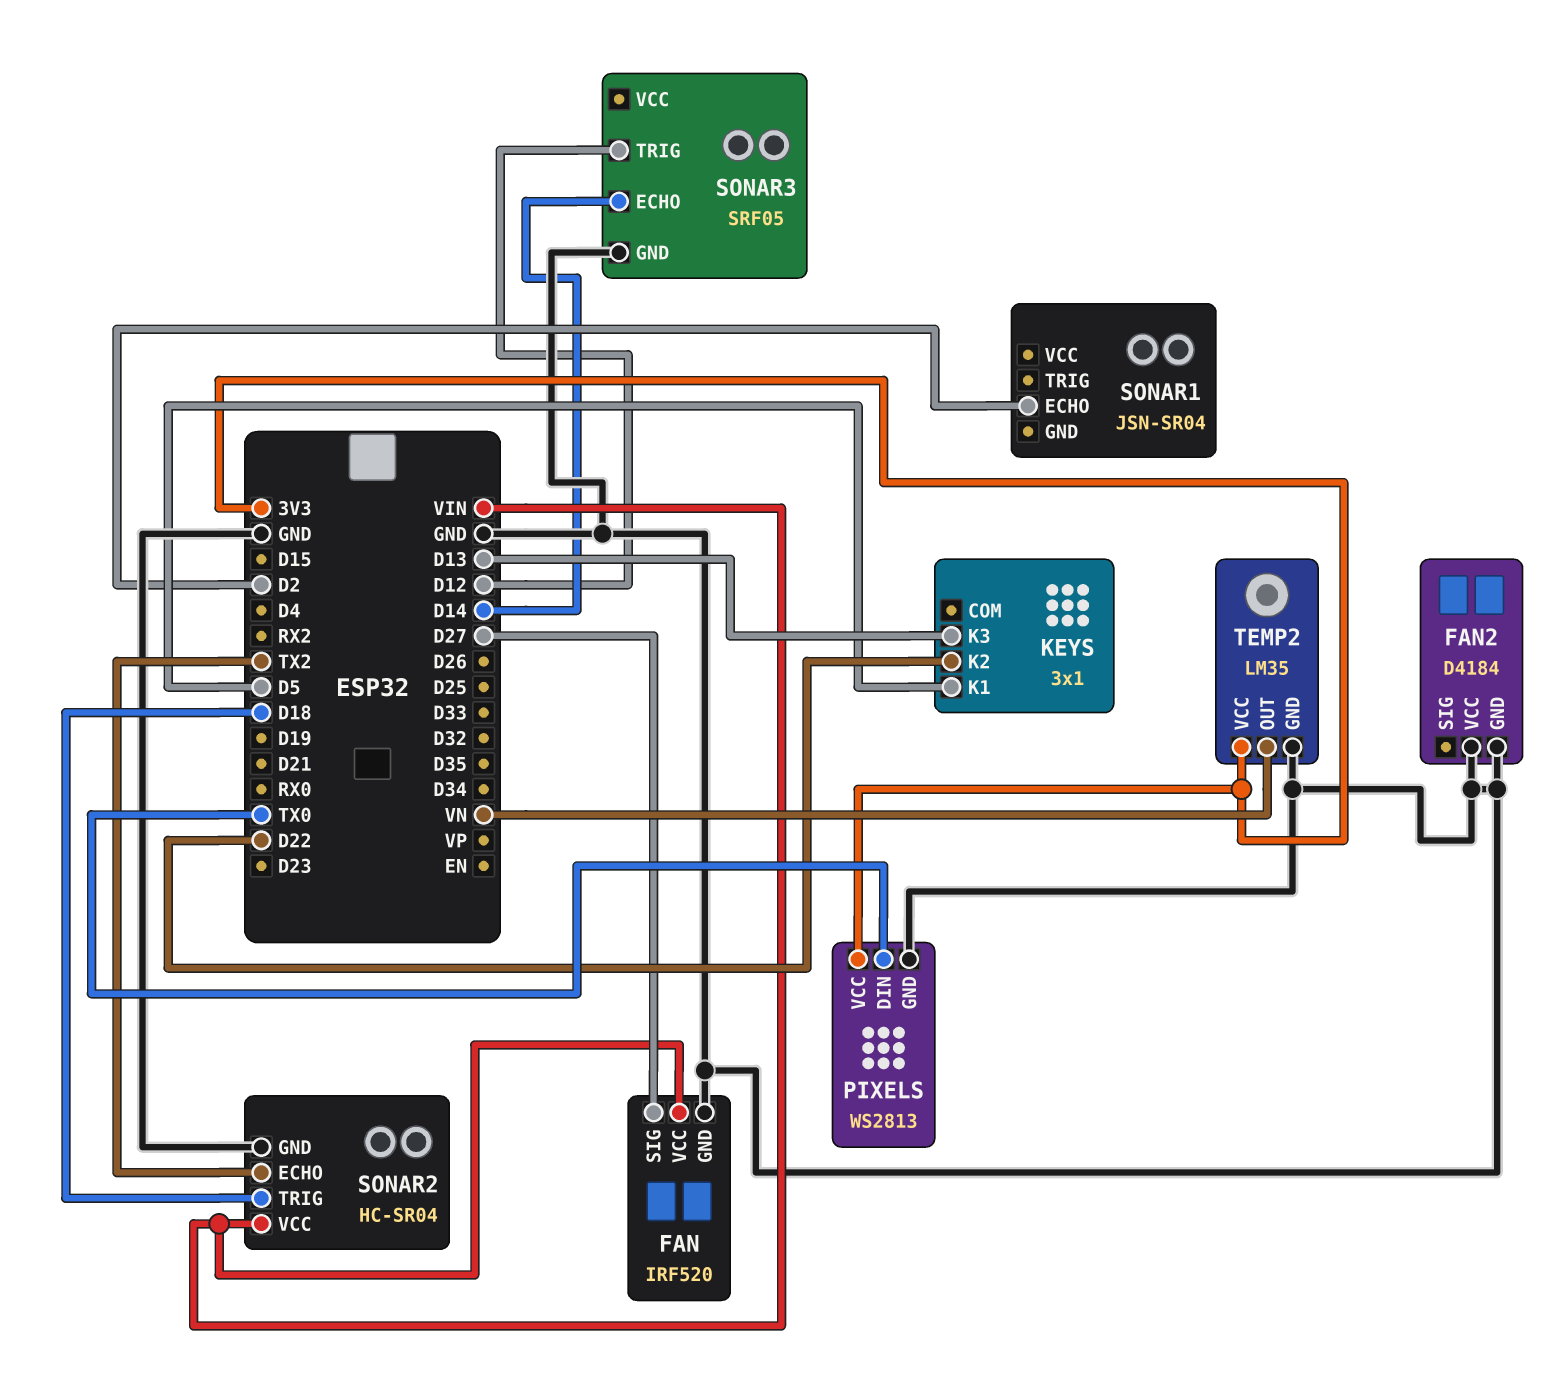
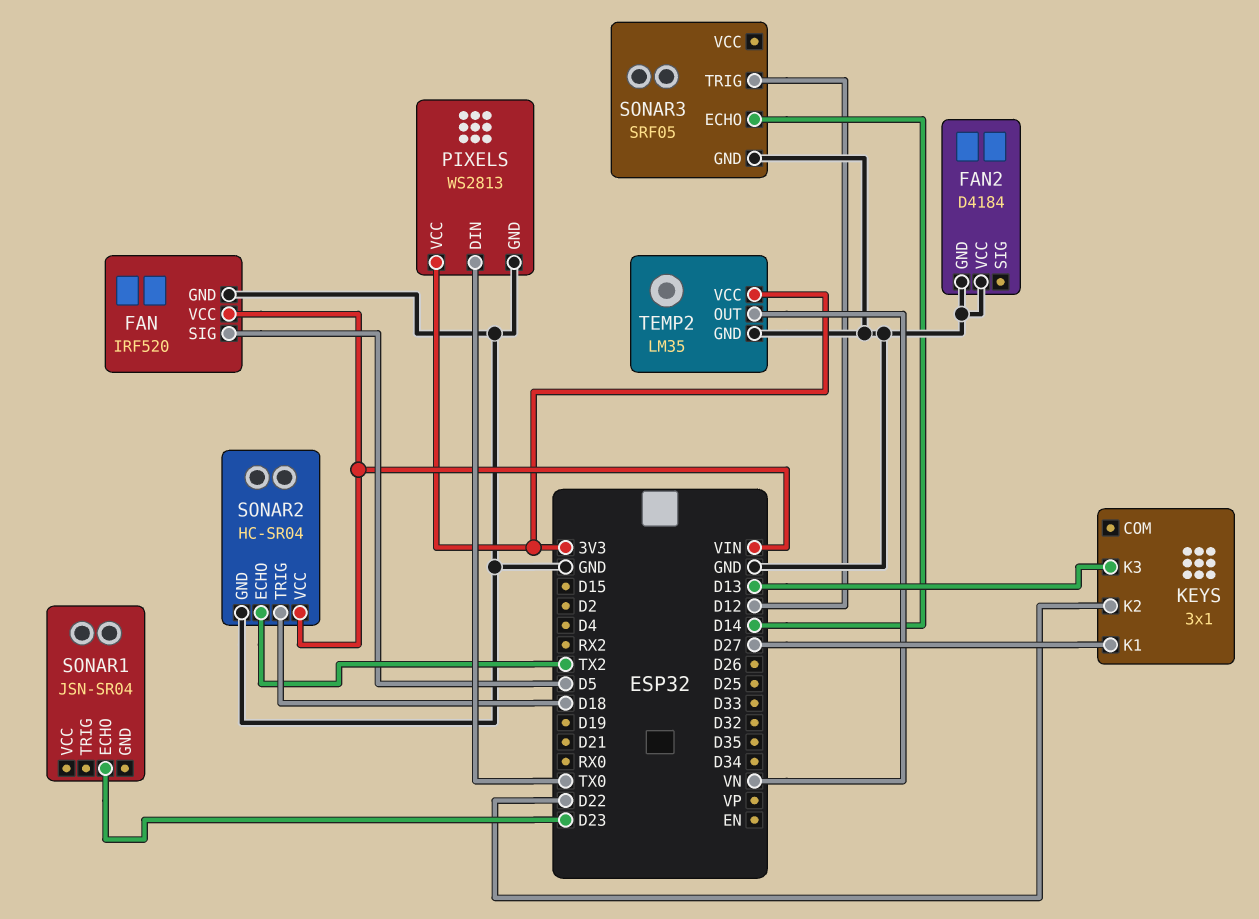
FAN pin SIG: D27 -> D5
KEYS pin K1: D5 -> D27
SONAR1 pin ECHO: D2 -> D23

